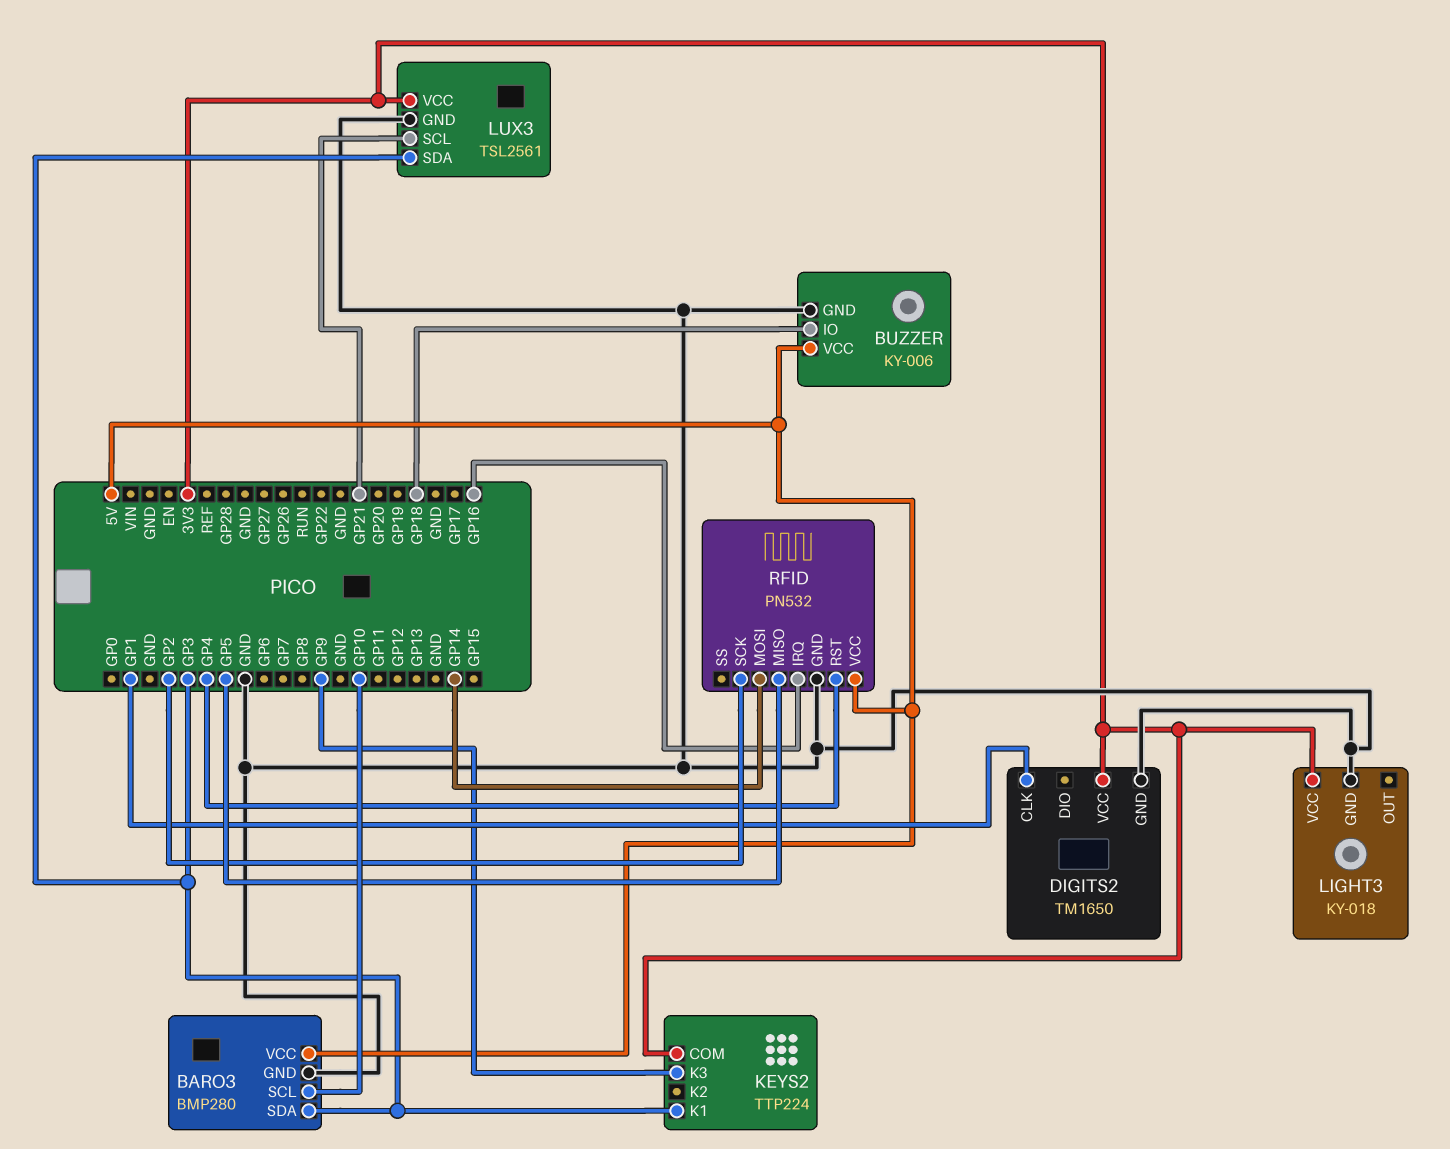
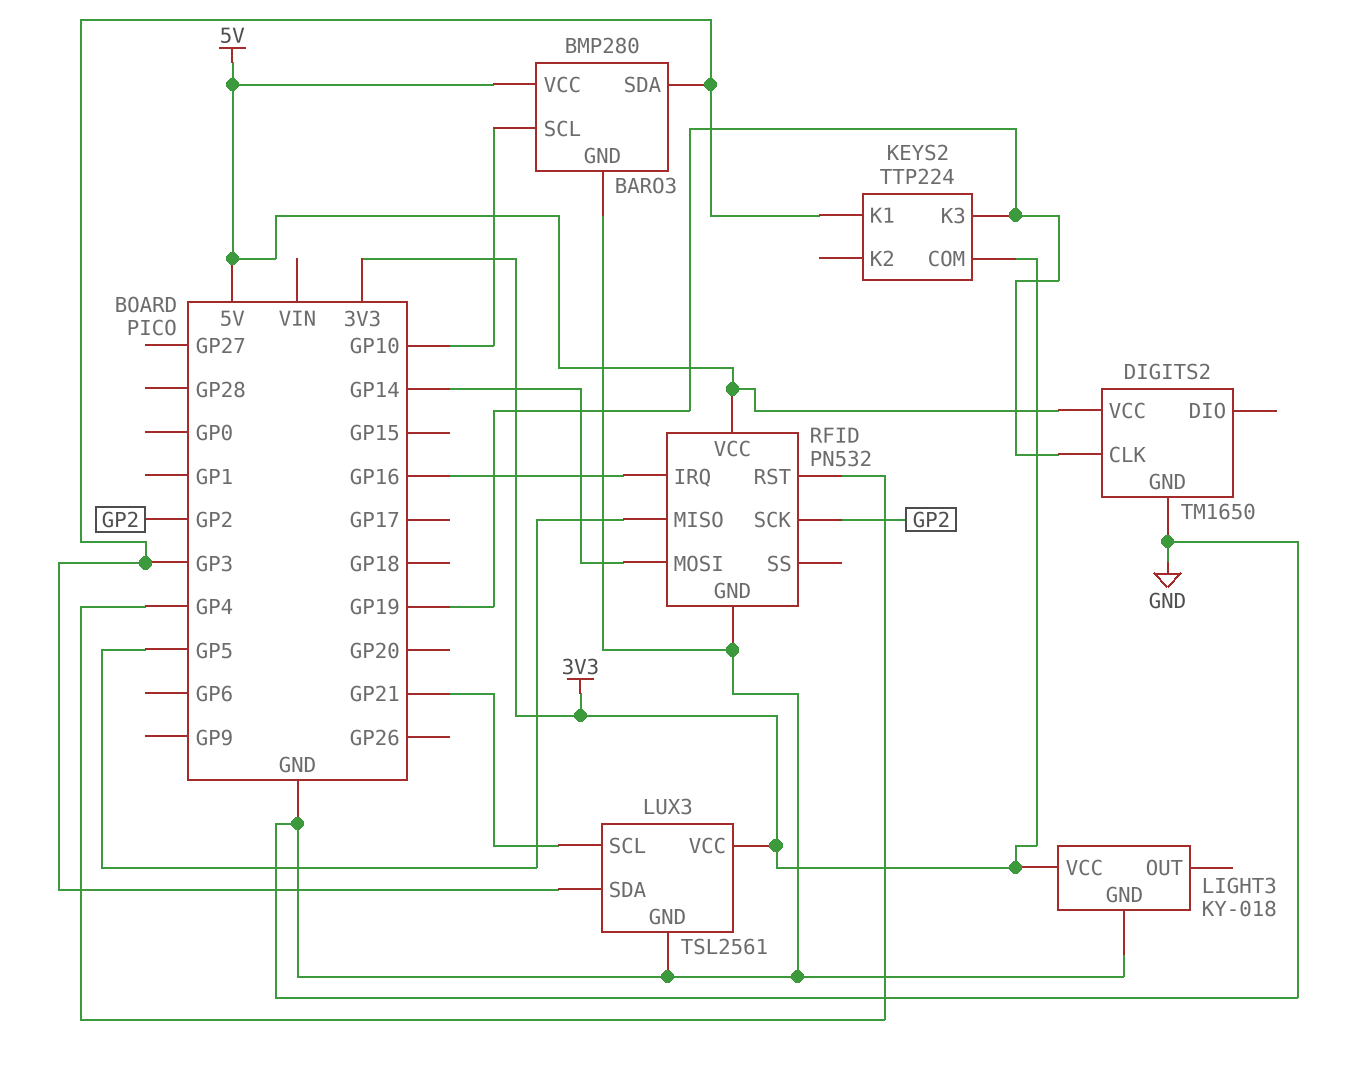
BUZZER: KY-006 -> none
BUZZER pin GND: GND -> none
BUZZER pin IO: GP18 -> none
BUZZER pin VCC: 5V -> none
DIGITS2 pin CLK: GP1 -> GP19
DIGITS2 pin VCC: 3V3 -> 5V
KEYS2 pin K3: GP9 -> GP19

